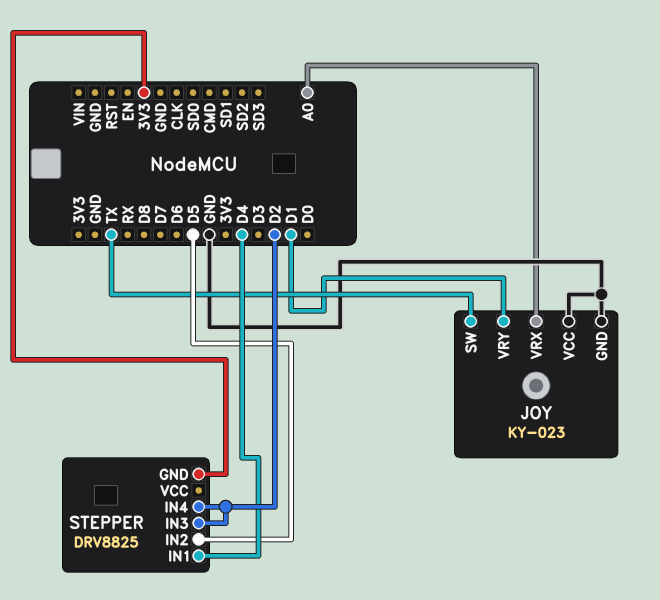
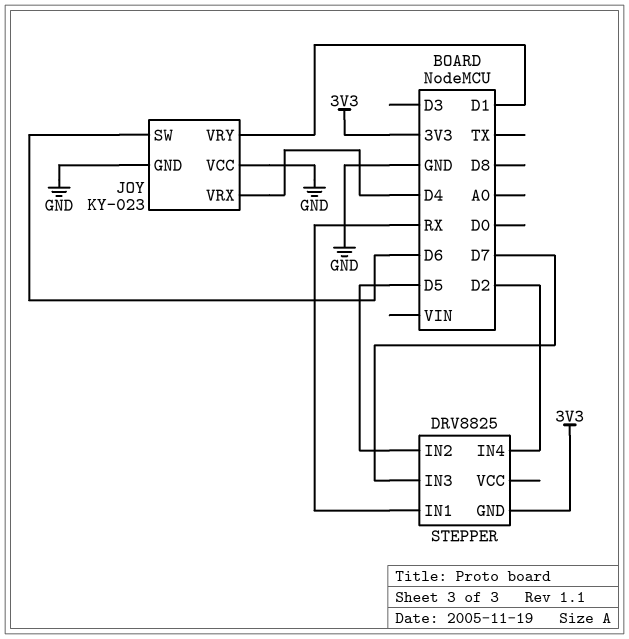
JOY pin SW: TX -> D6
JOY pin VRX: A0 -> D4
STEPPER pin IN1: D4 -> RX
STEPPER pin IN3: D2 -> D7

